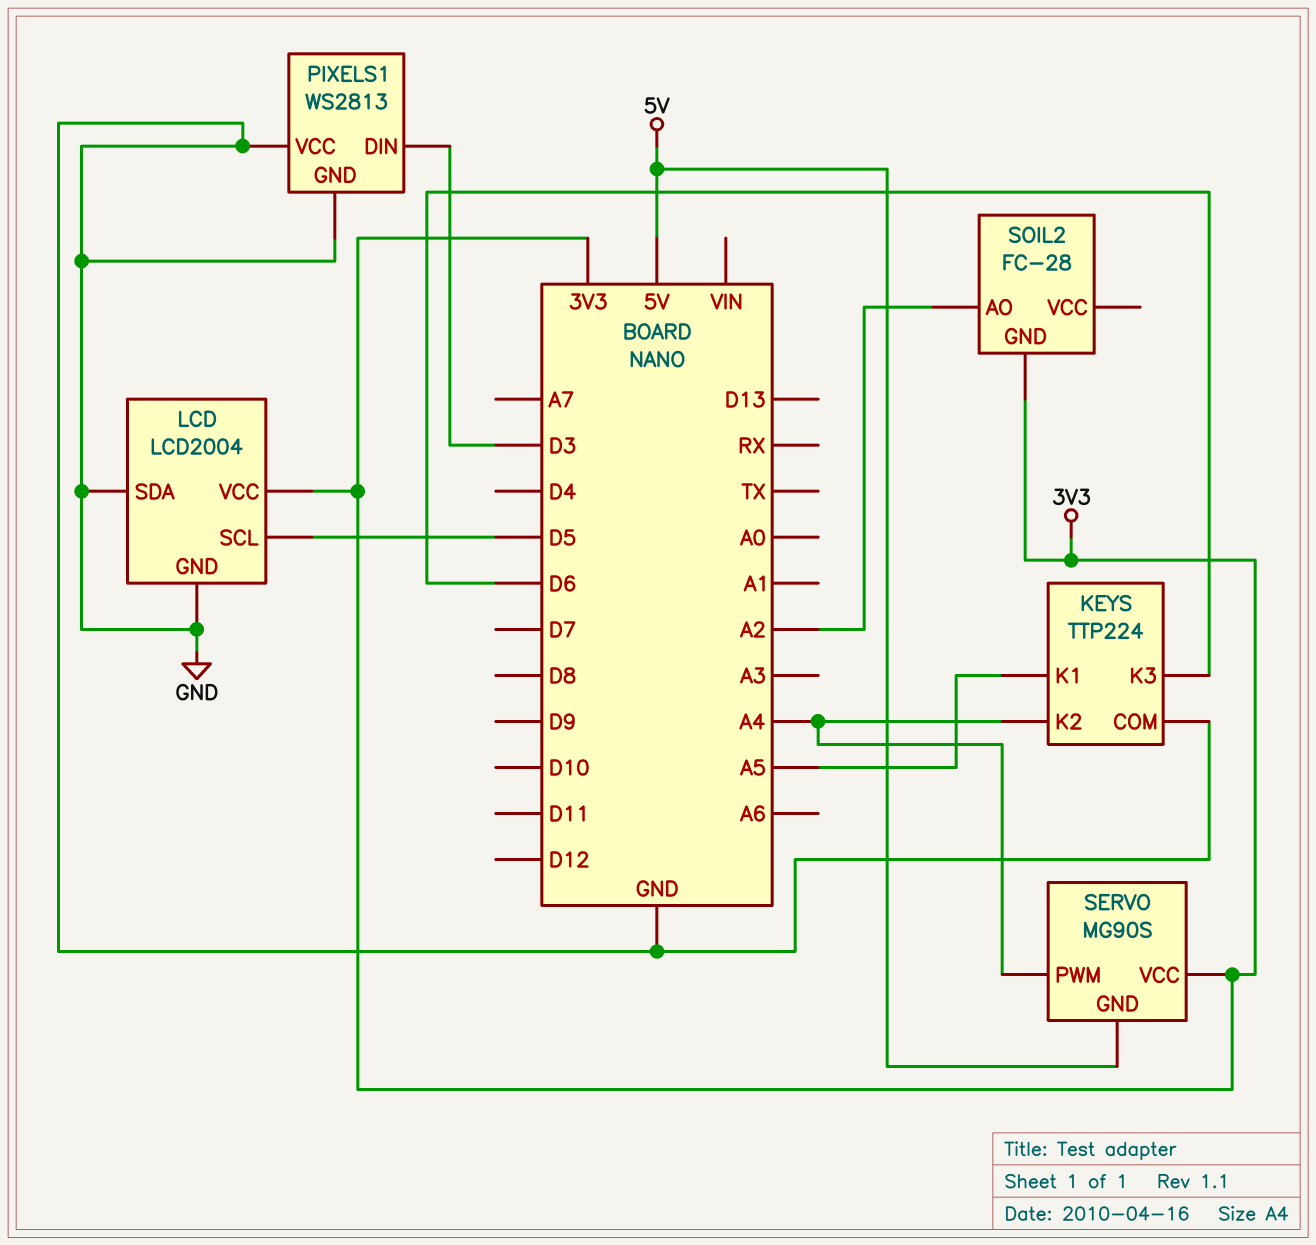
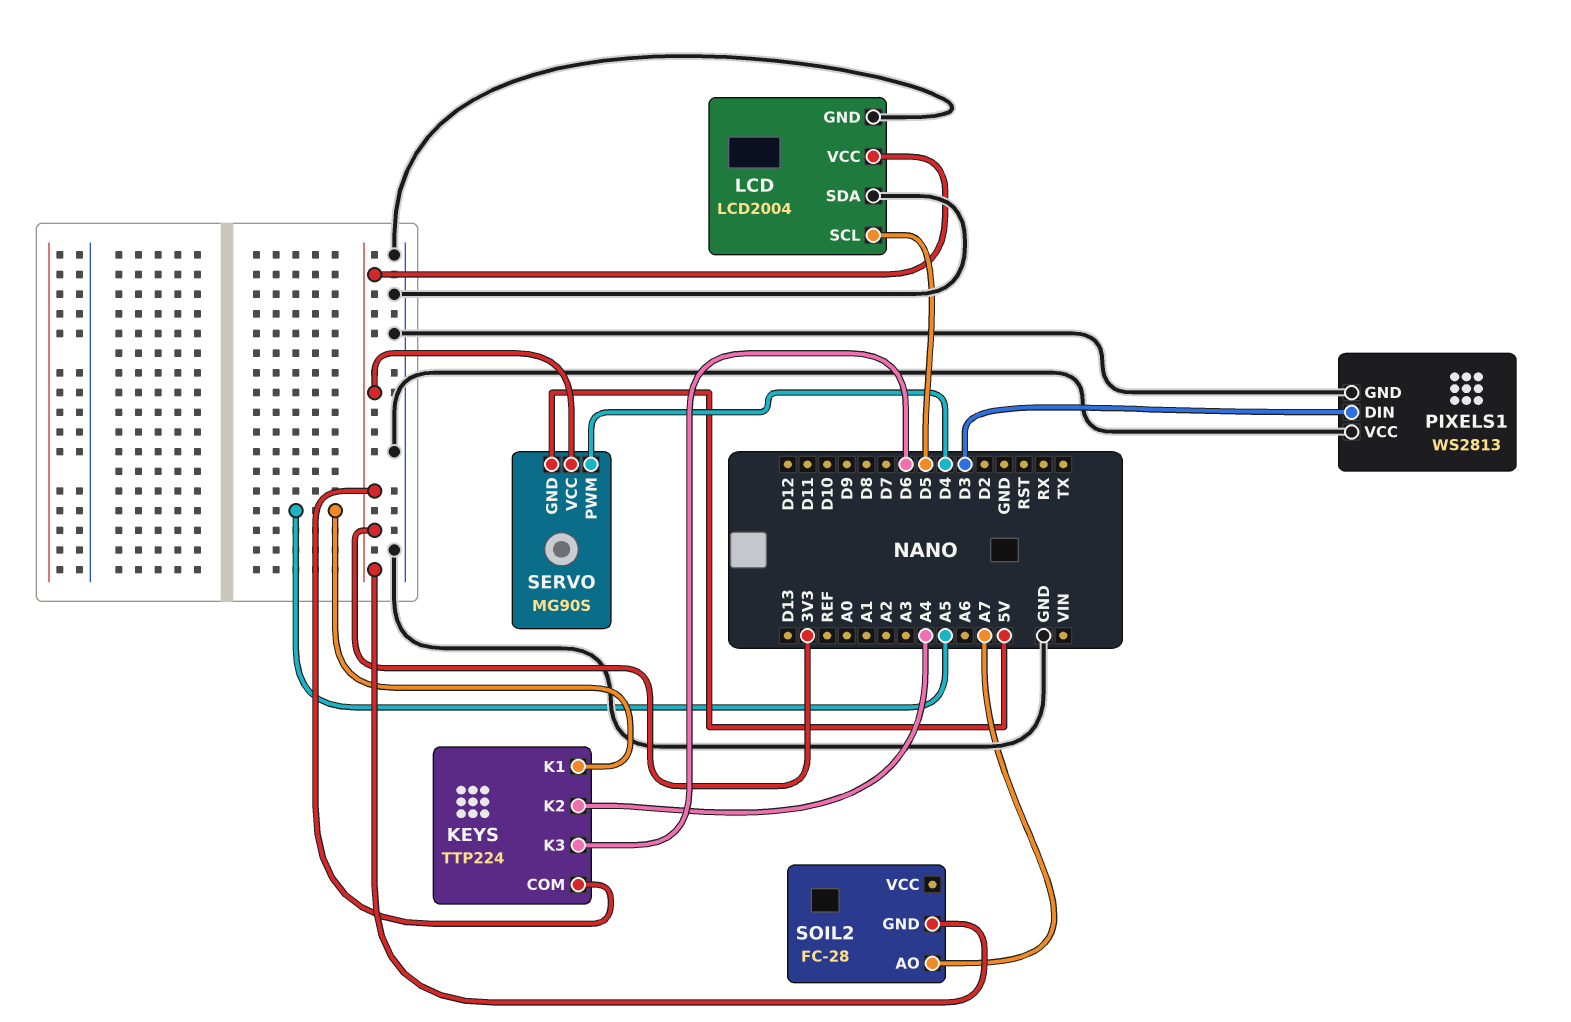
KEYS pin COM: GND -> 3V3
SERVO pin PWM: A4 -> D4
SOIL2 pin AO: A2 -> A7

